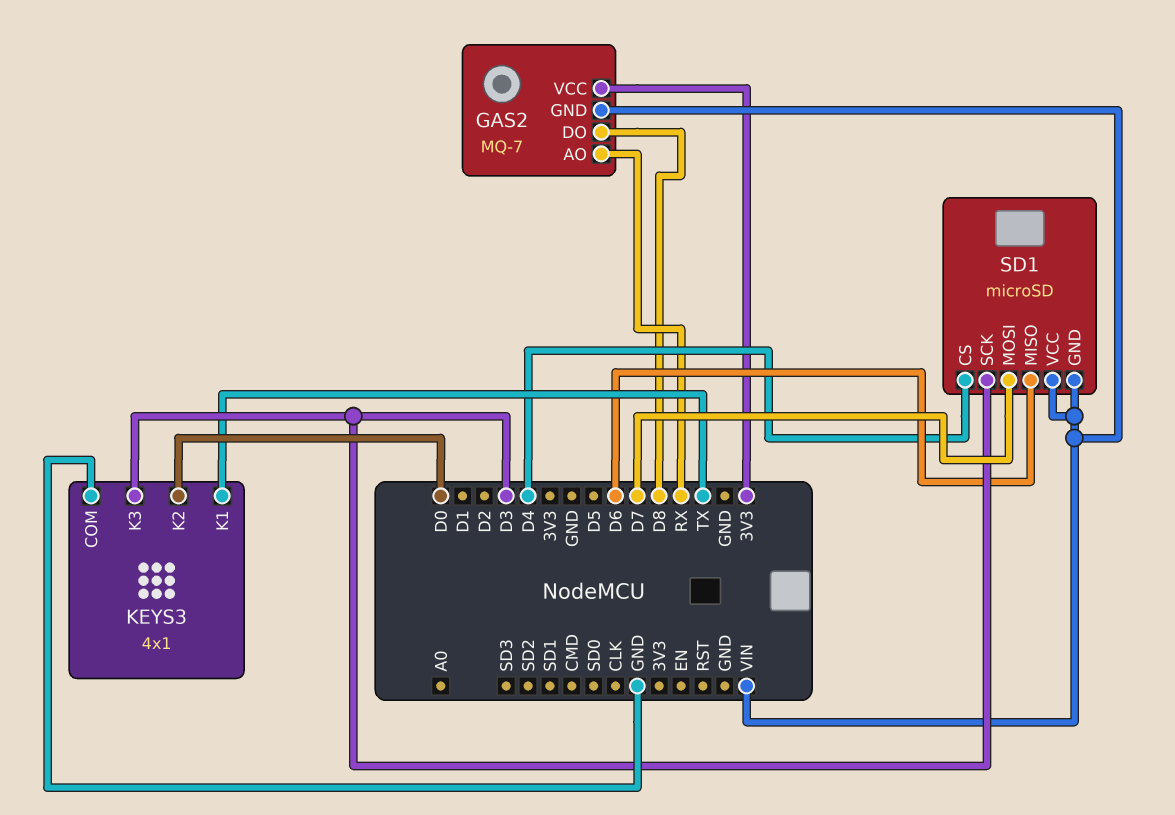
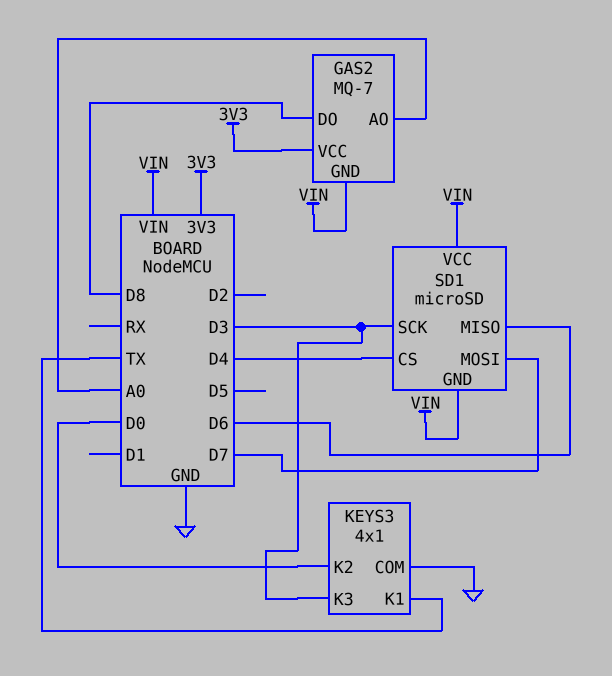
GAS2 pin AO: RX -> A0

